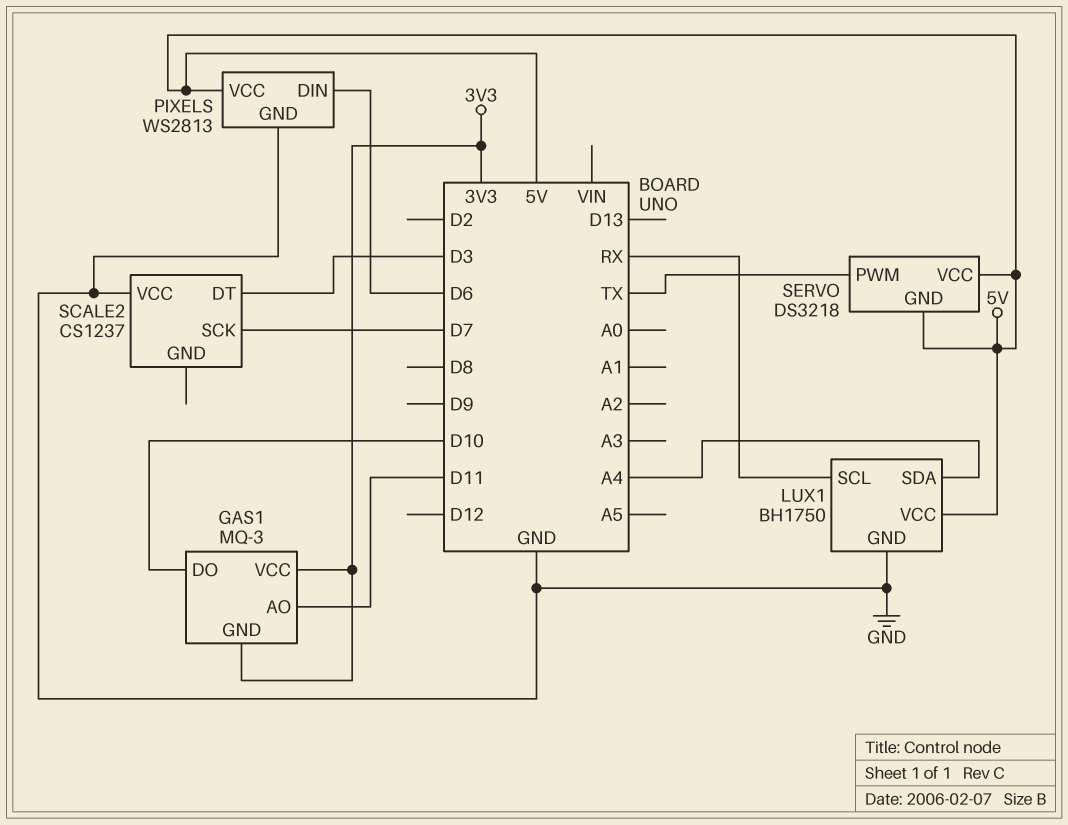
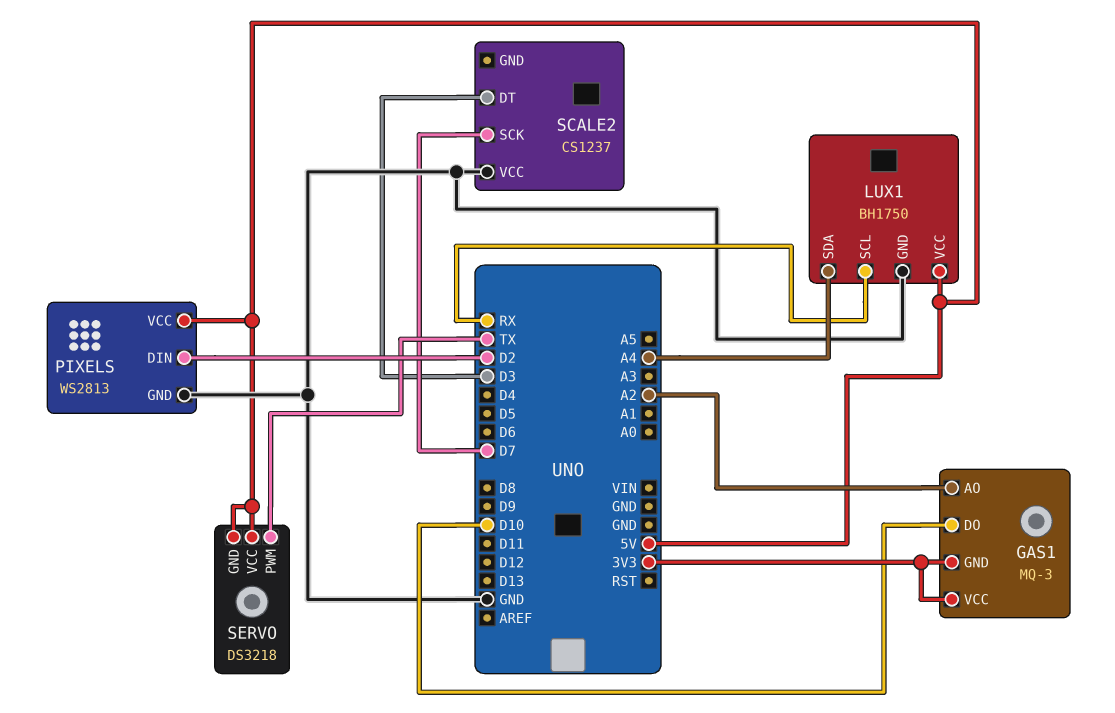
GAS1 pin AO: D11 -> A2
PIXELS pin DIN: D6 -> D2

